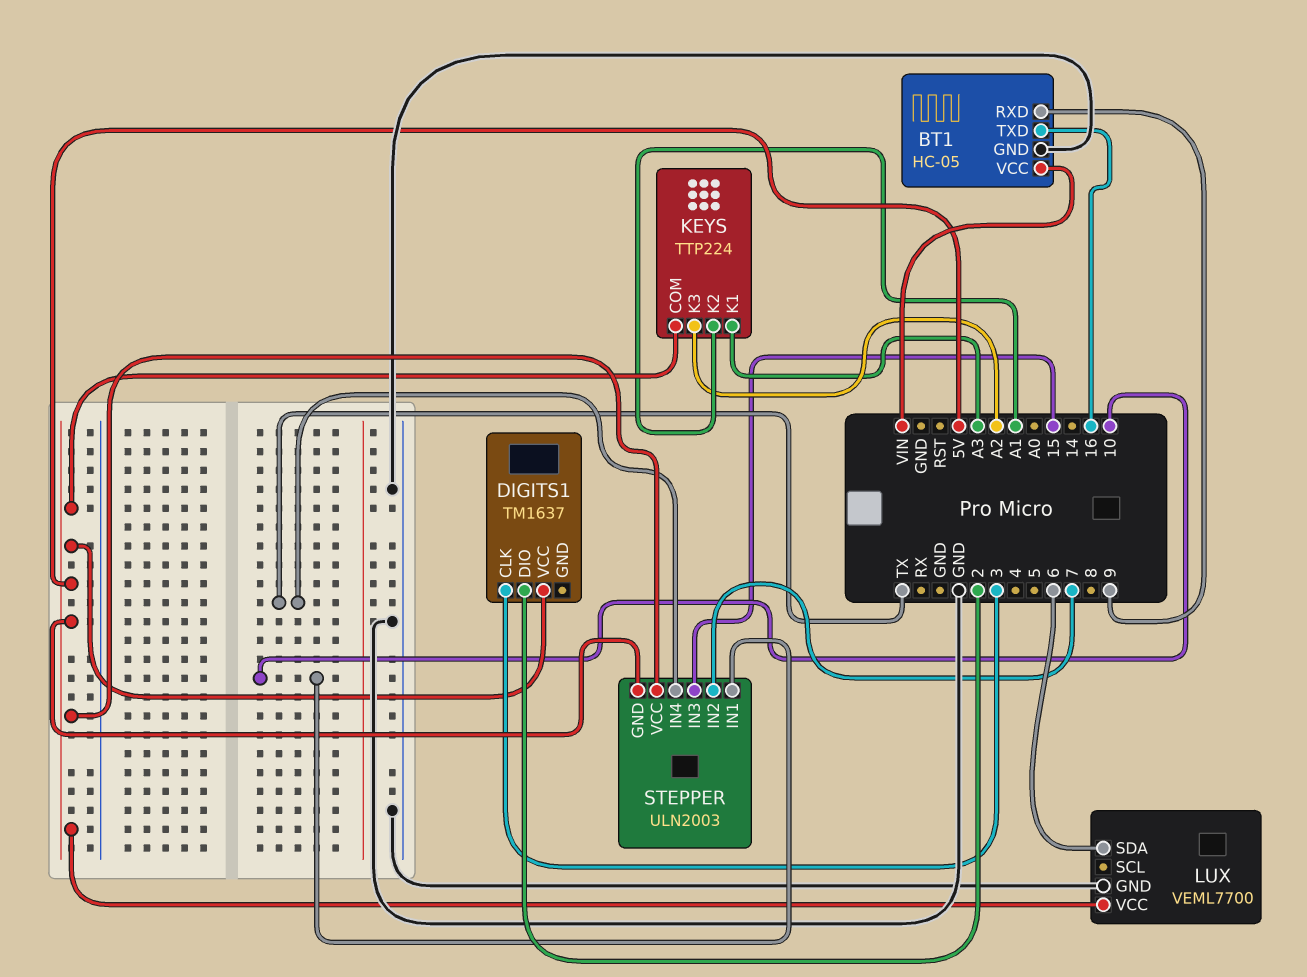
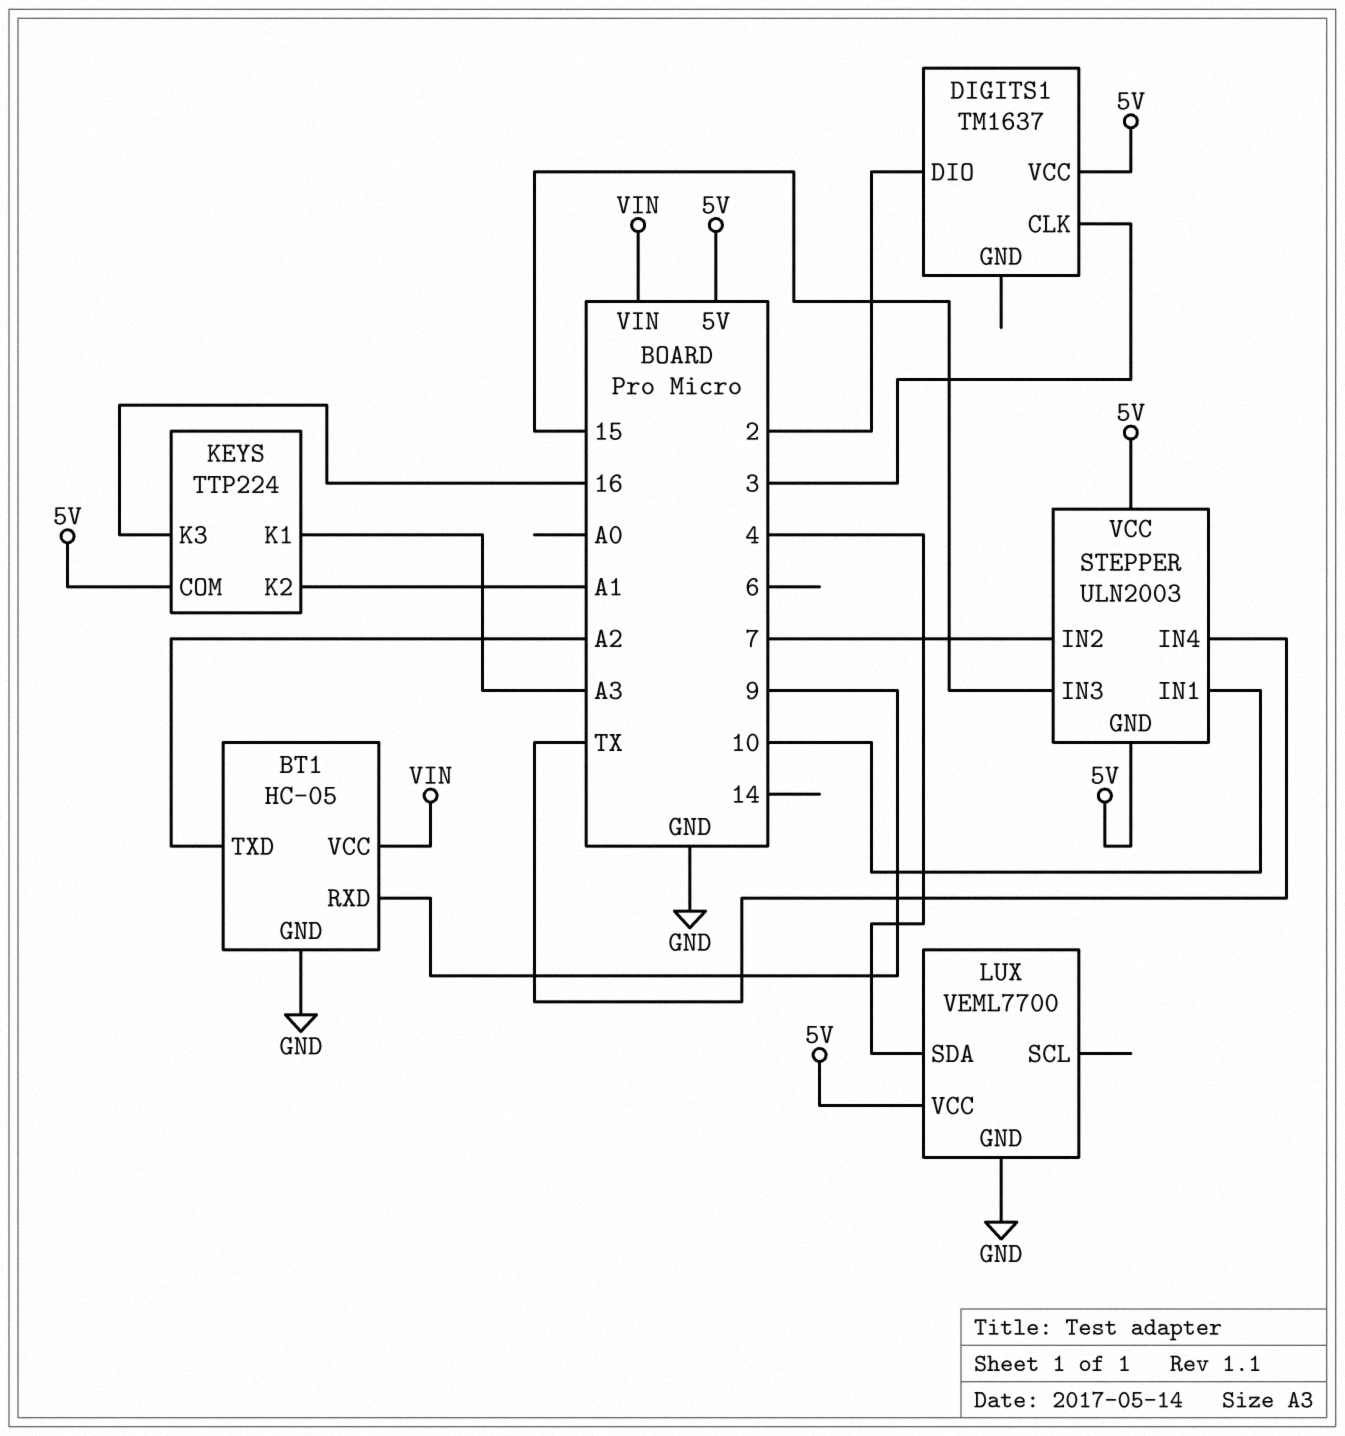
BT1 pin TXD: 16 -> A2
KEYS pin K3: A2 -> 16
LUX pin SDA: 6 -> 4

